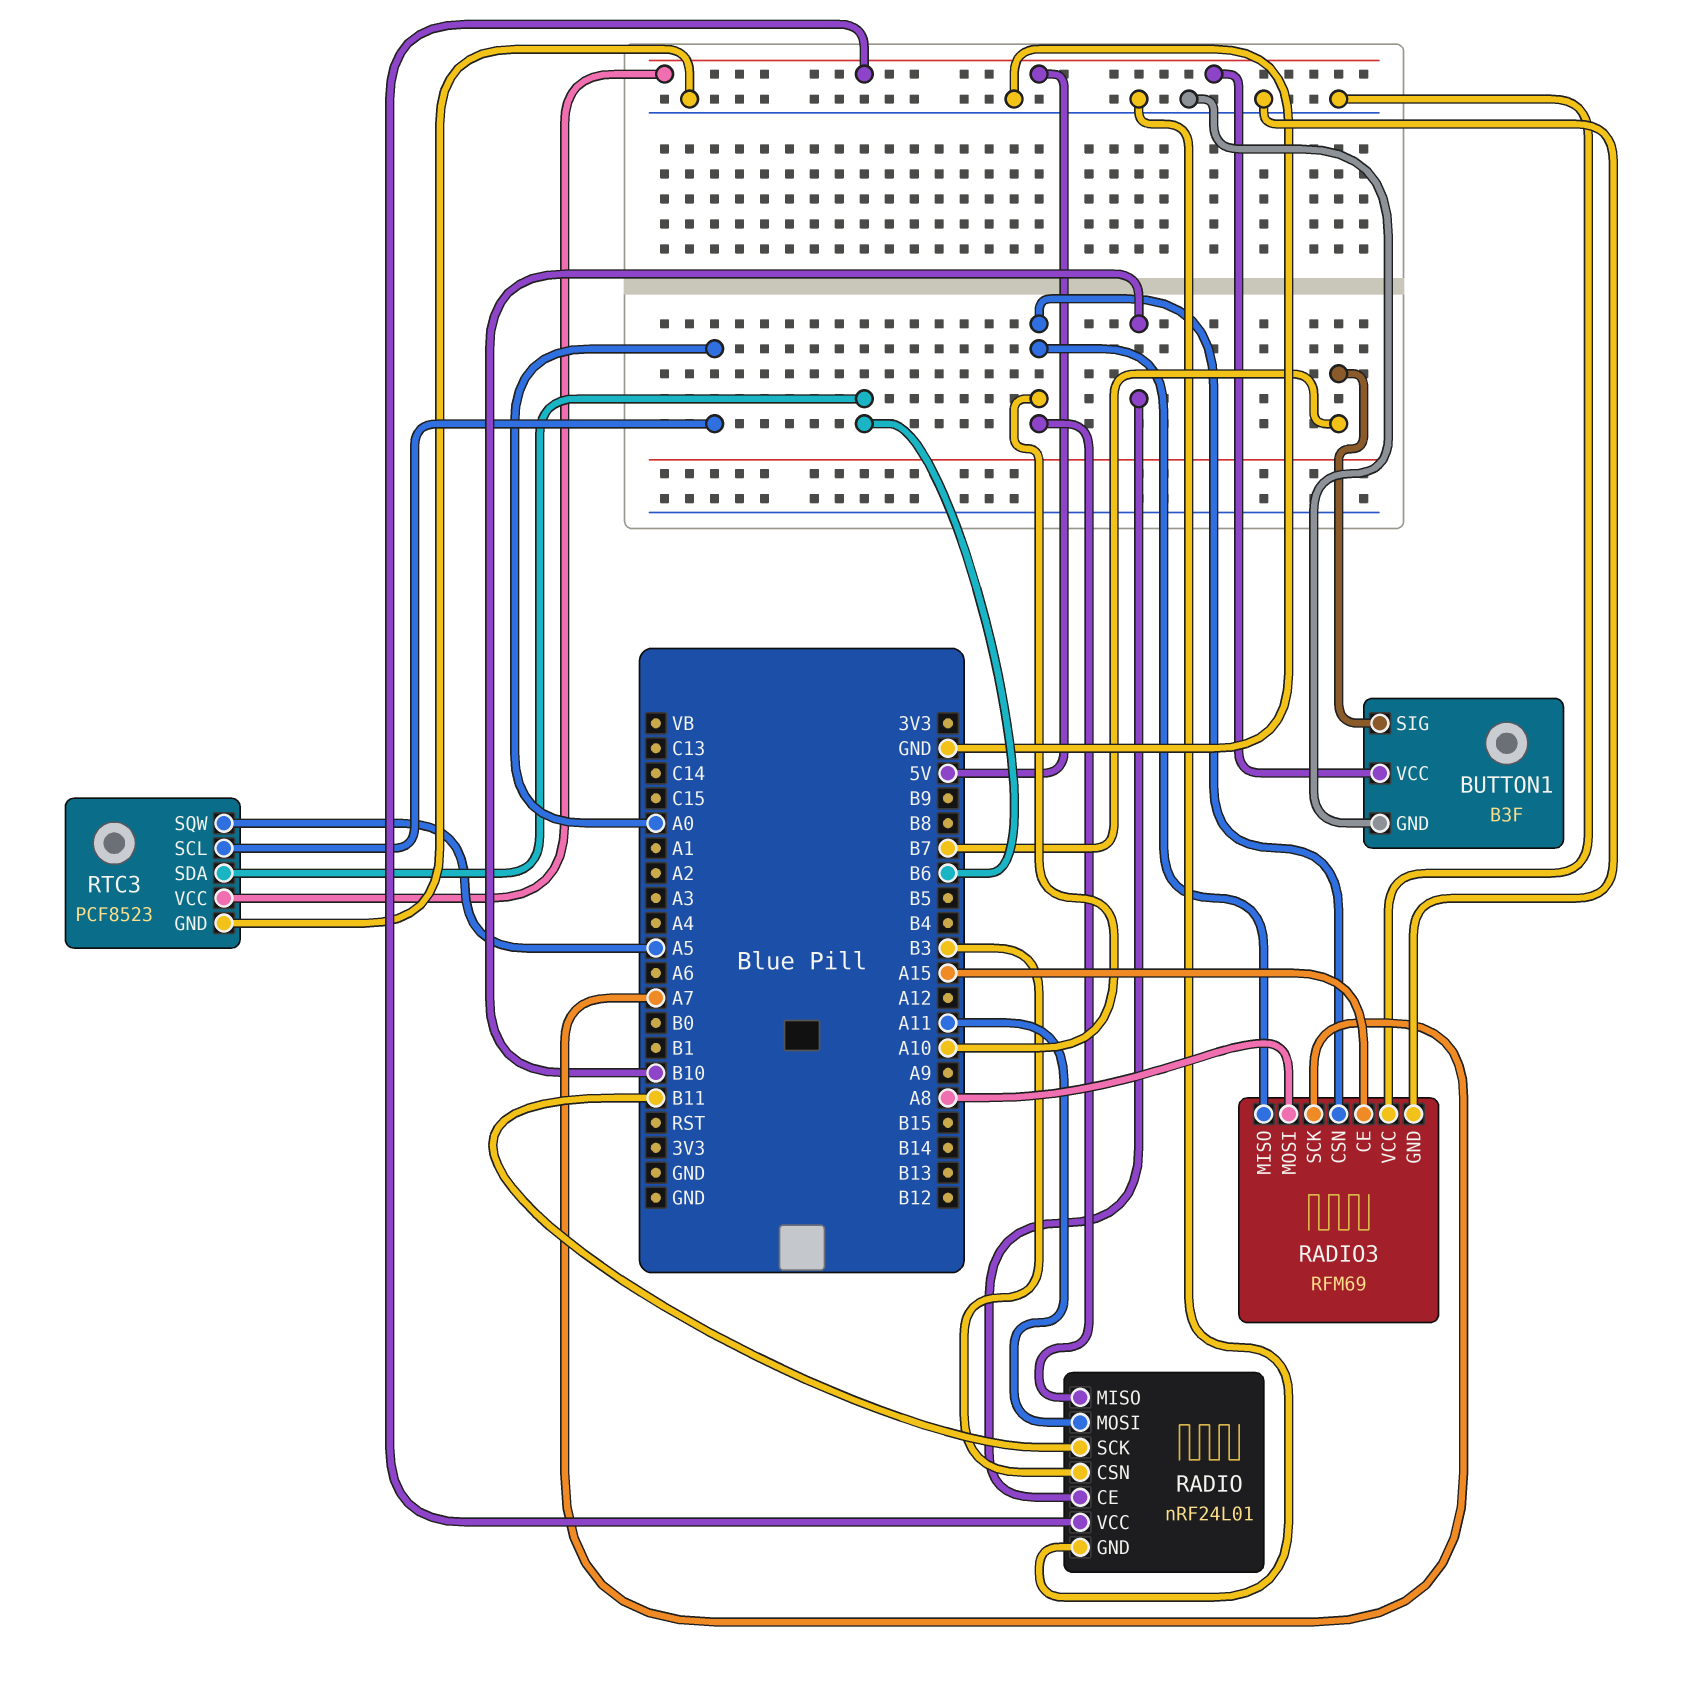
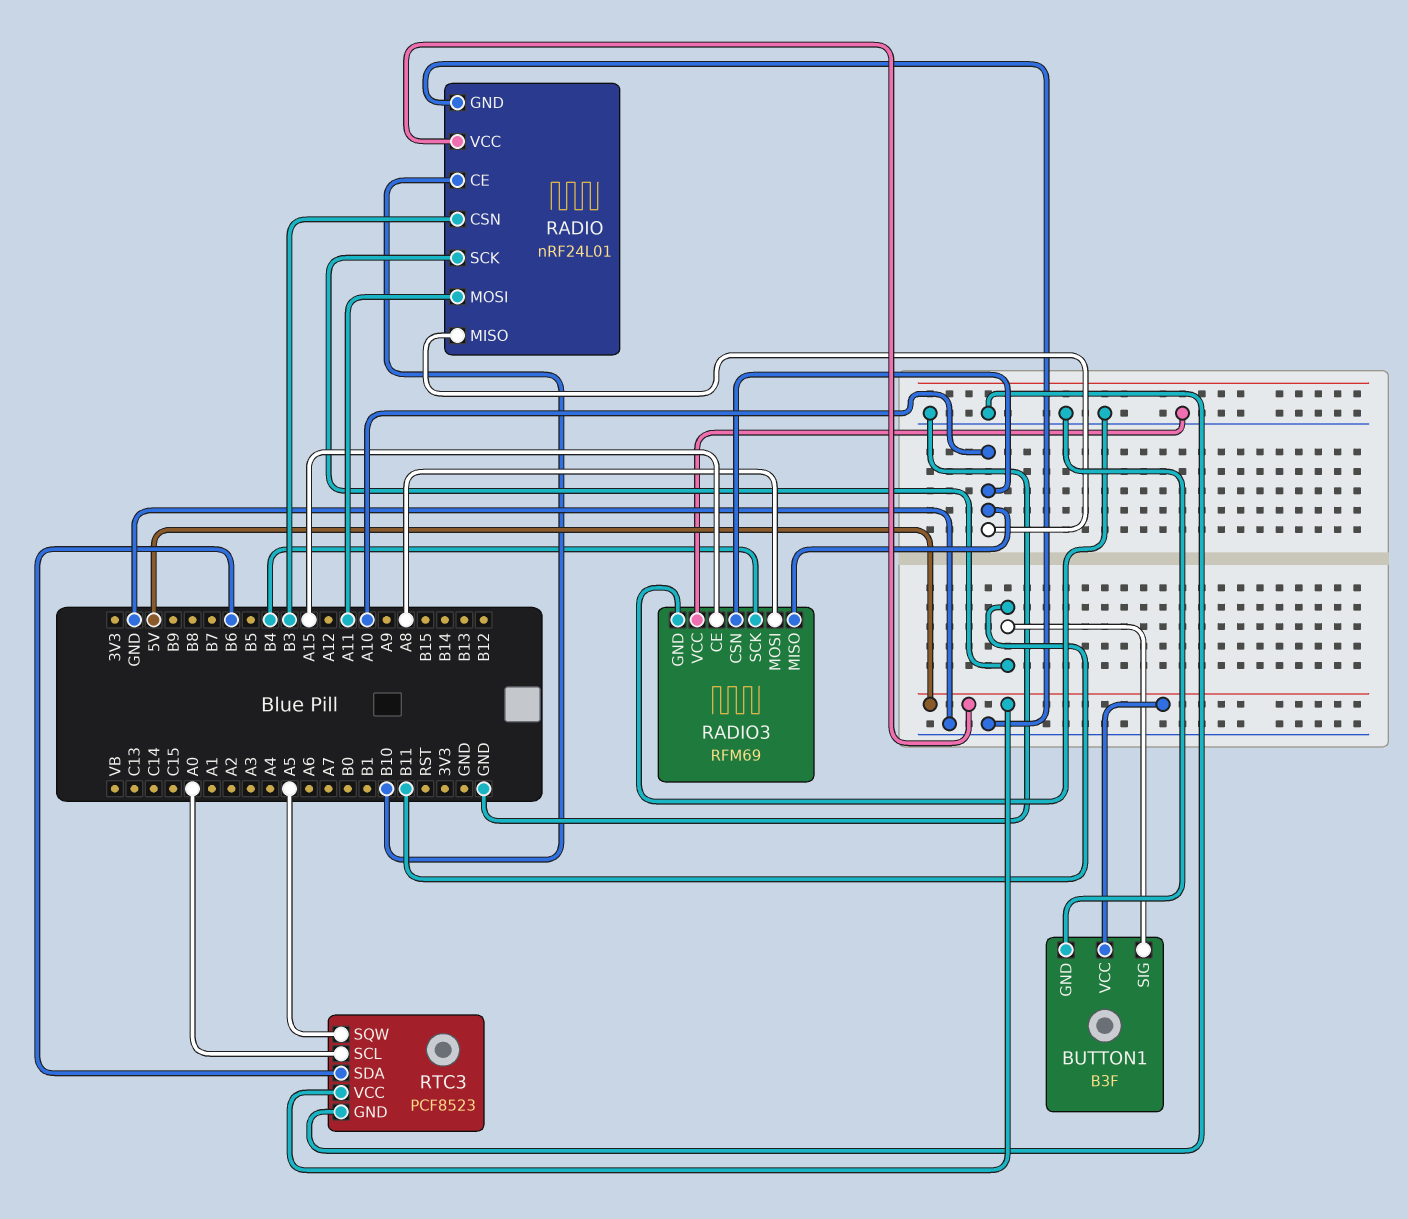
BUTTON1 pin SIG: B7 -> B11
RADIO3 pin SCK: A7 -> B4

